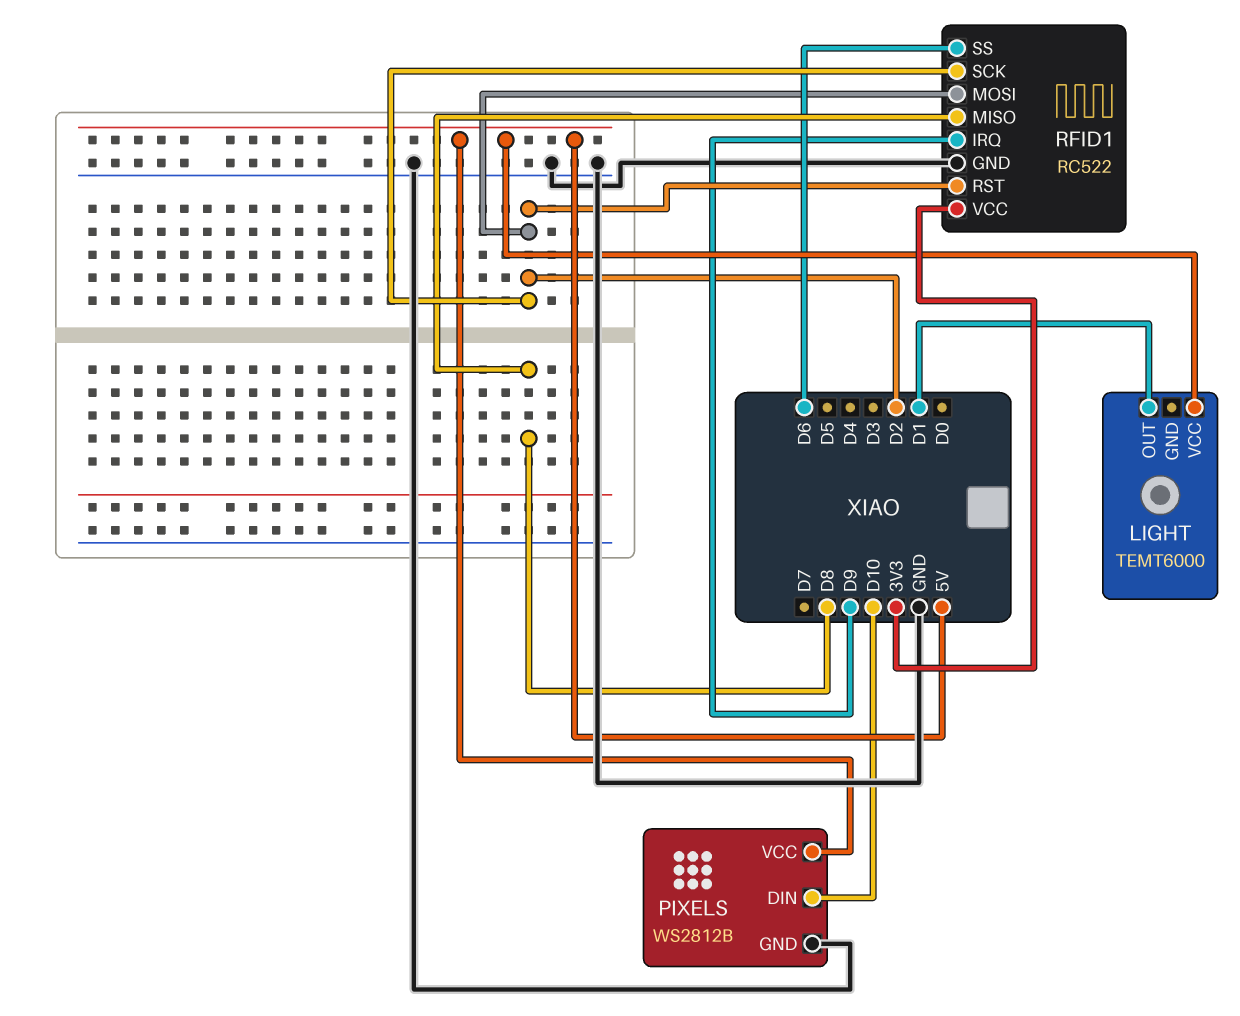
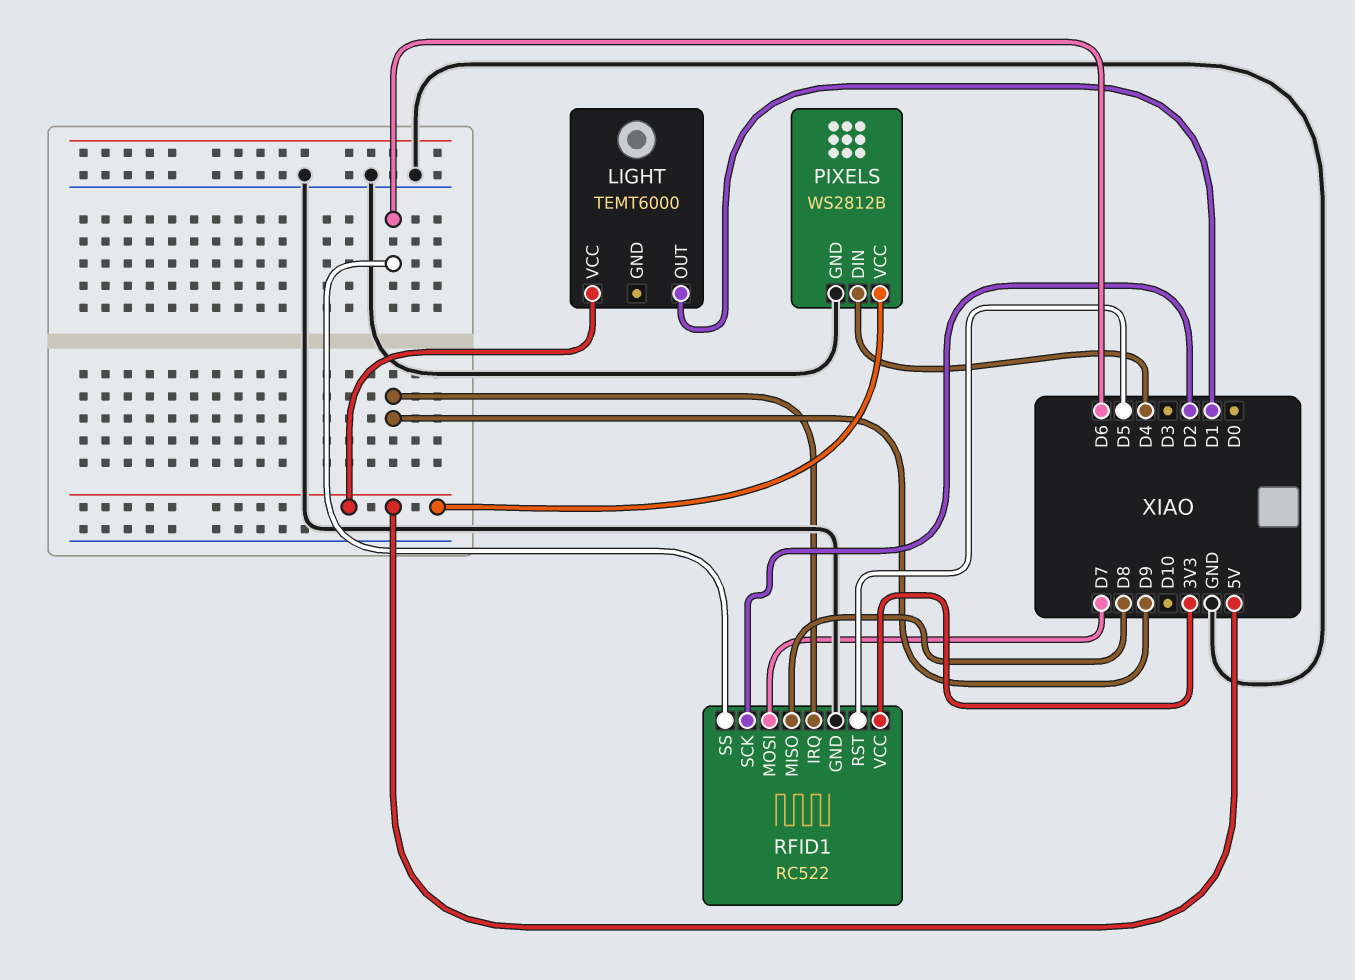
PIXELS pin DIN: D10 -> D4
RFID1 pin MOSI: D2 -> D7
RFID1 pin RST: D2 -> D5

